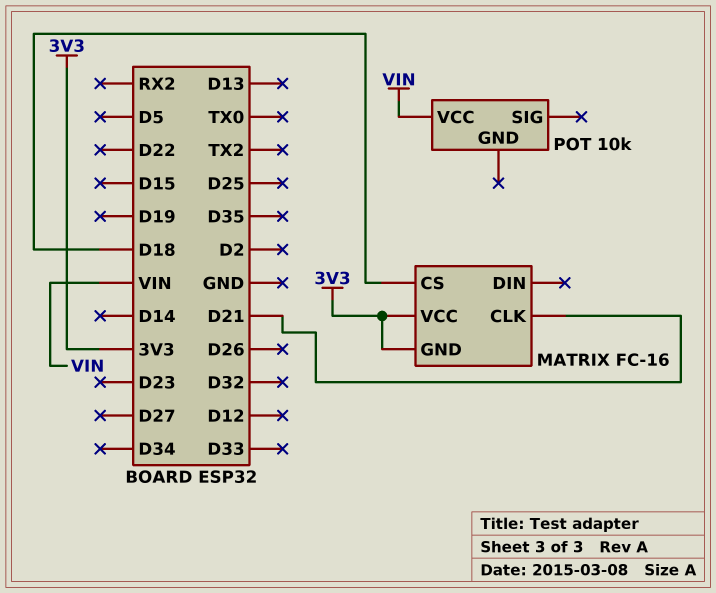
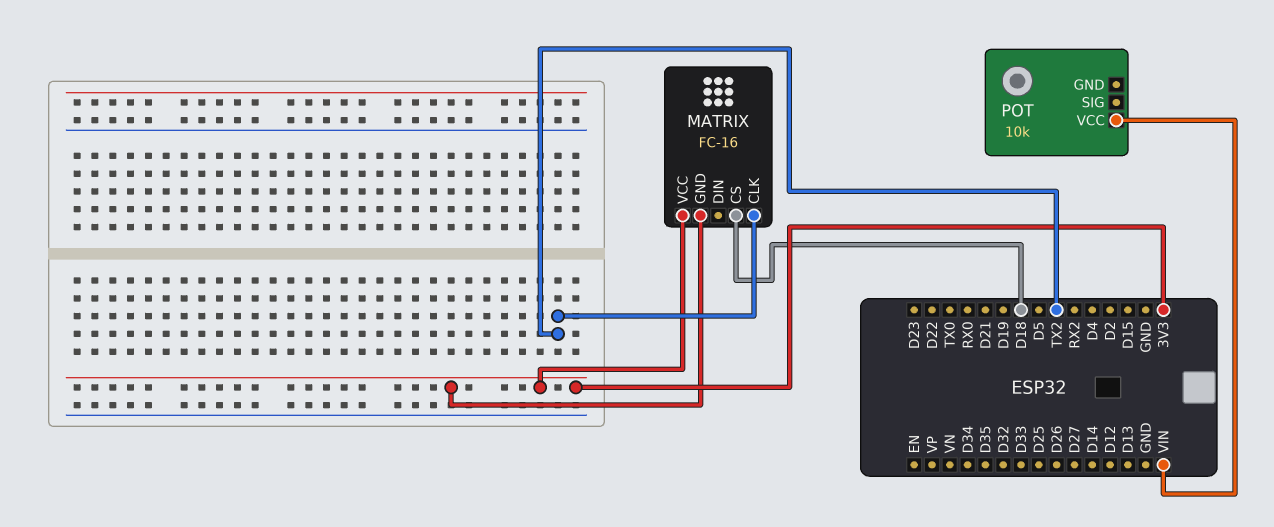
MATRIX pin CLK: D21 -> TX2

